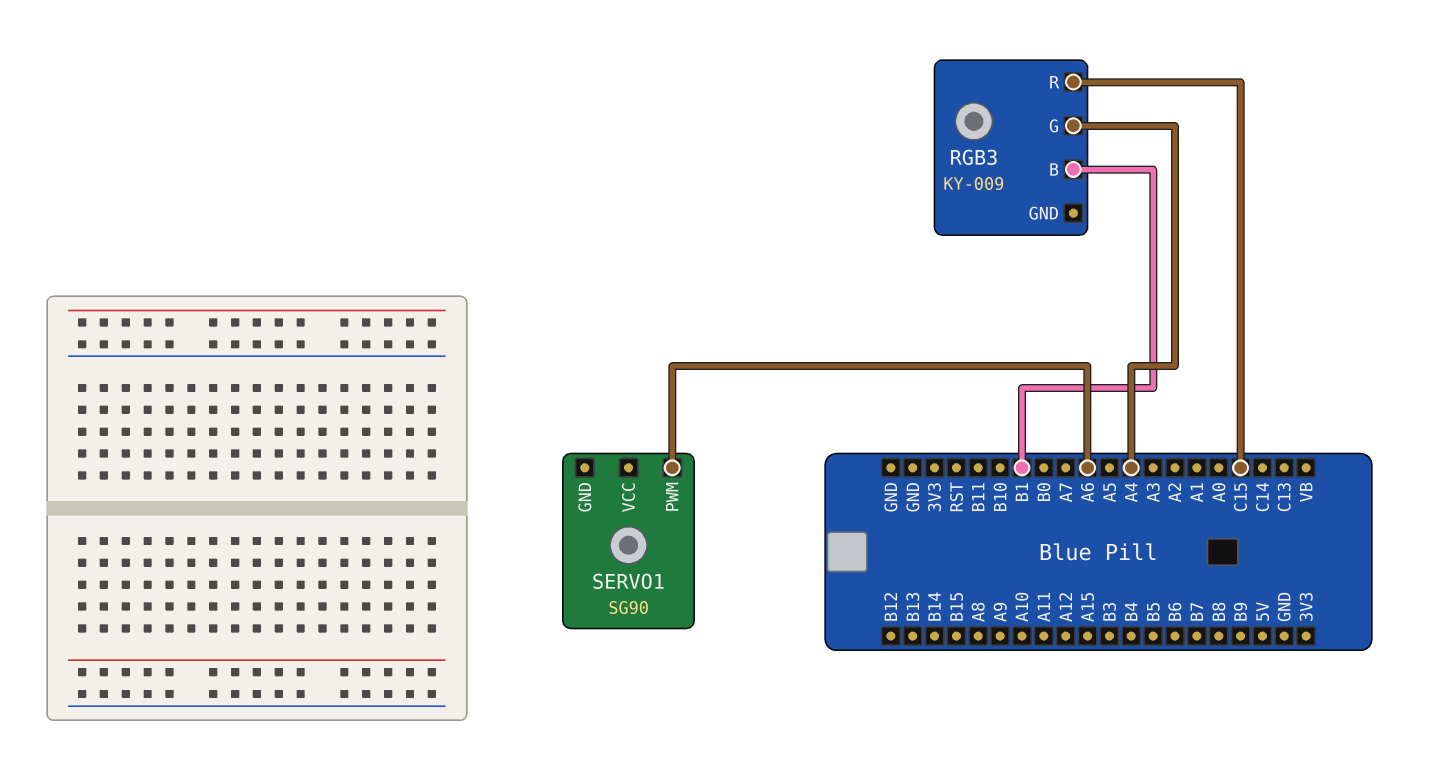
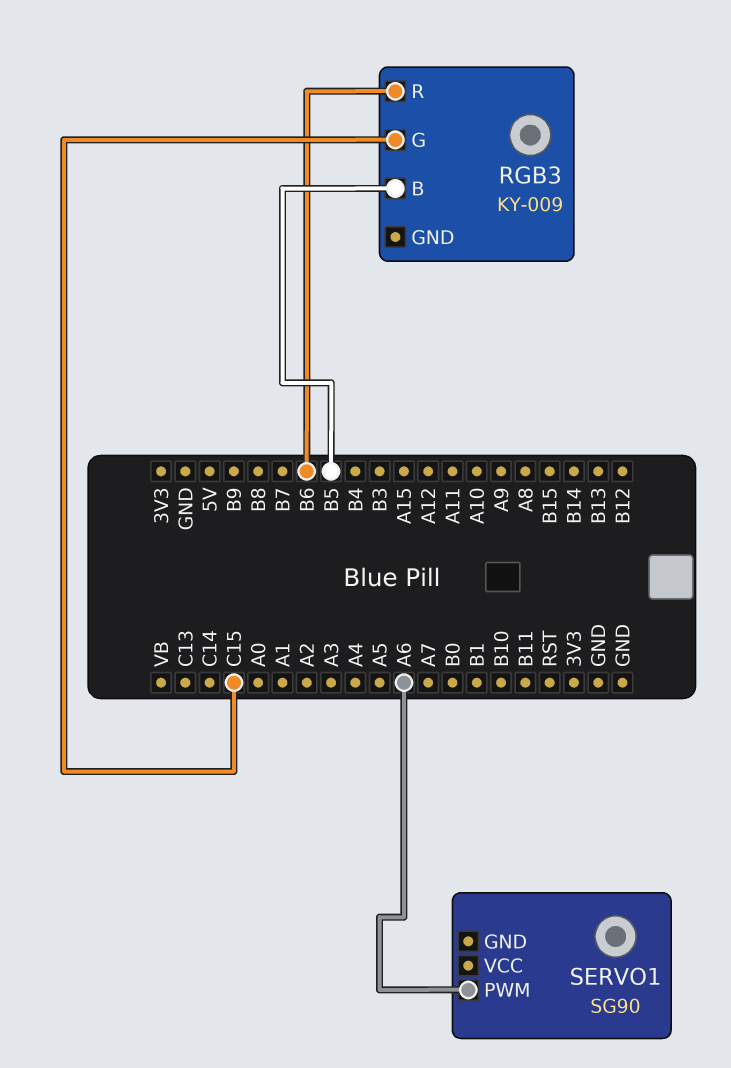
RGB3 pin B: B1 -> B5
RGB3 pin G: A4 -> C15
RGB3 pin R: C15 -> B6

